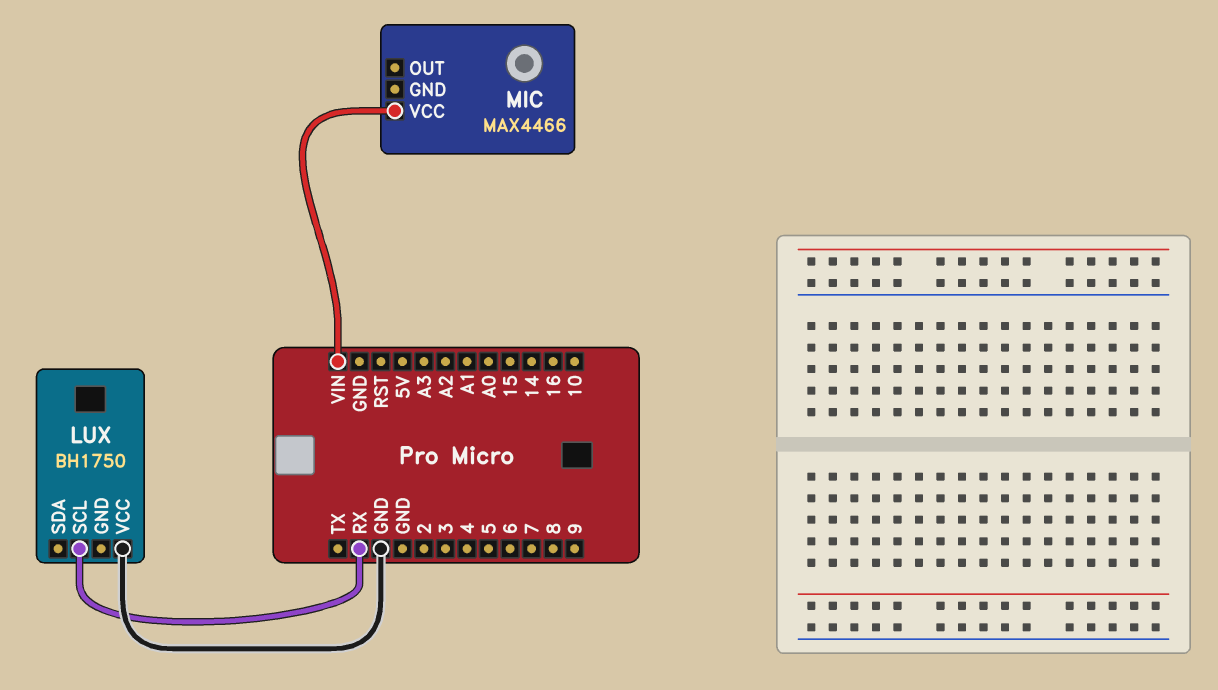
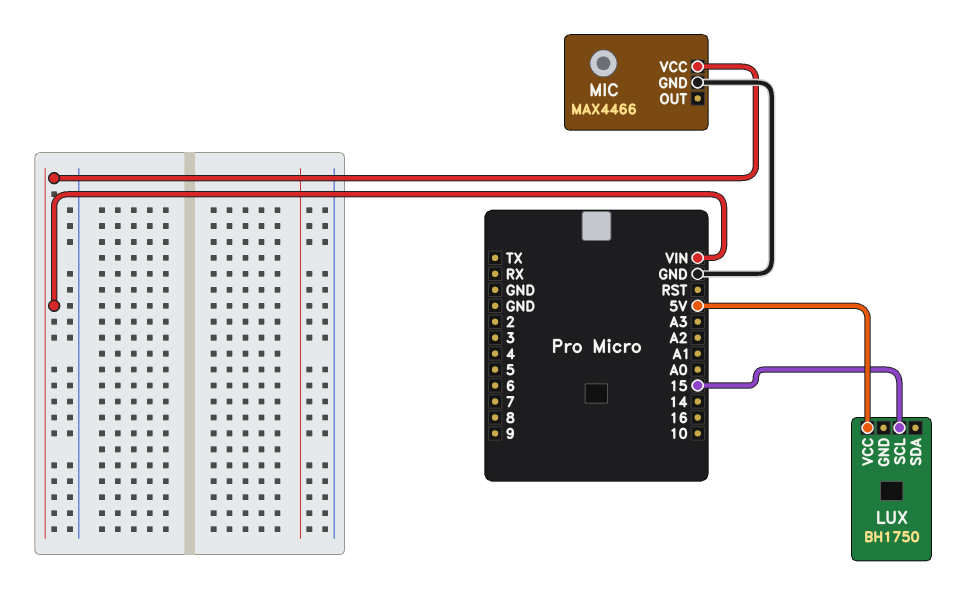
LUX pin SCL: RX -> 15
LUX pin VCC: GND -> 5V
MIC pin GND: none -> GND

